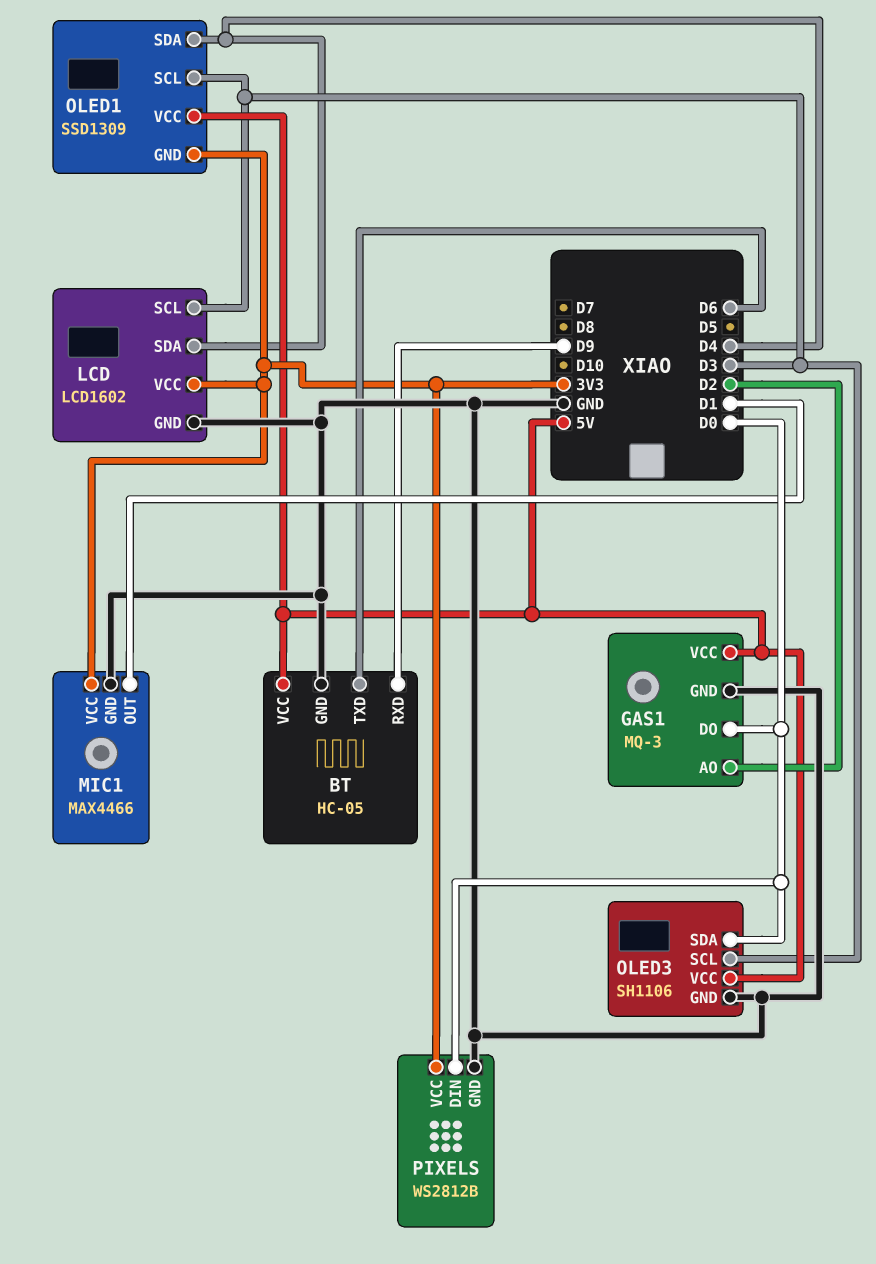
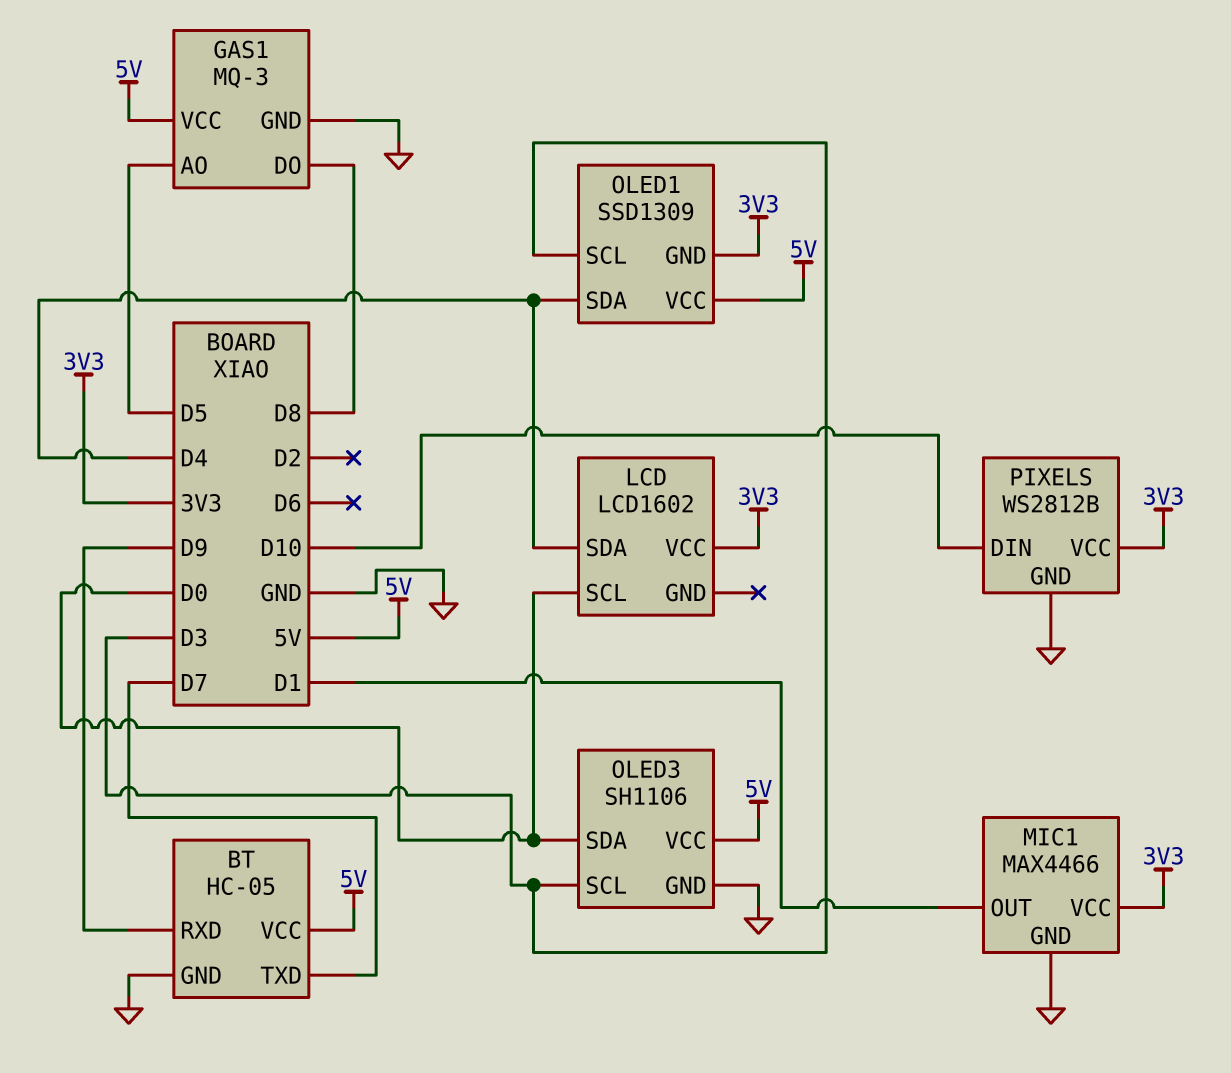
BT pin TXD: D6 -> D7
GAS1 pin AO: D2 -> D5
GAS1 pin DO: D0 -> D8
LCD pin GND: GND -> none
LCD pin SCL: D3 -> D0
PIXELS pin DIN: D0 -> D10

